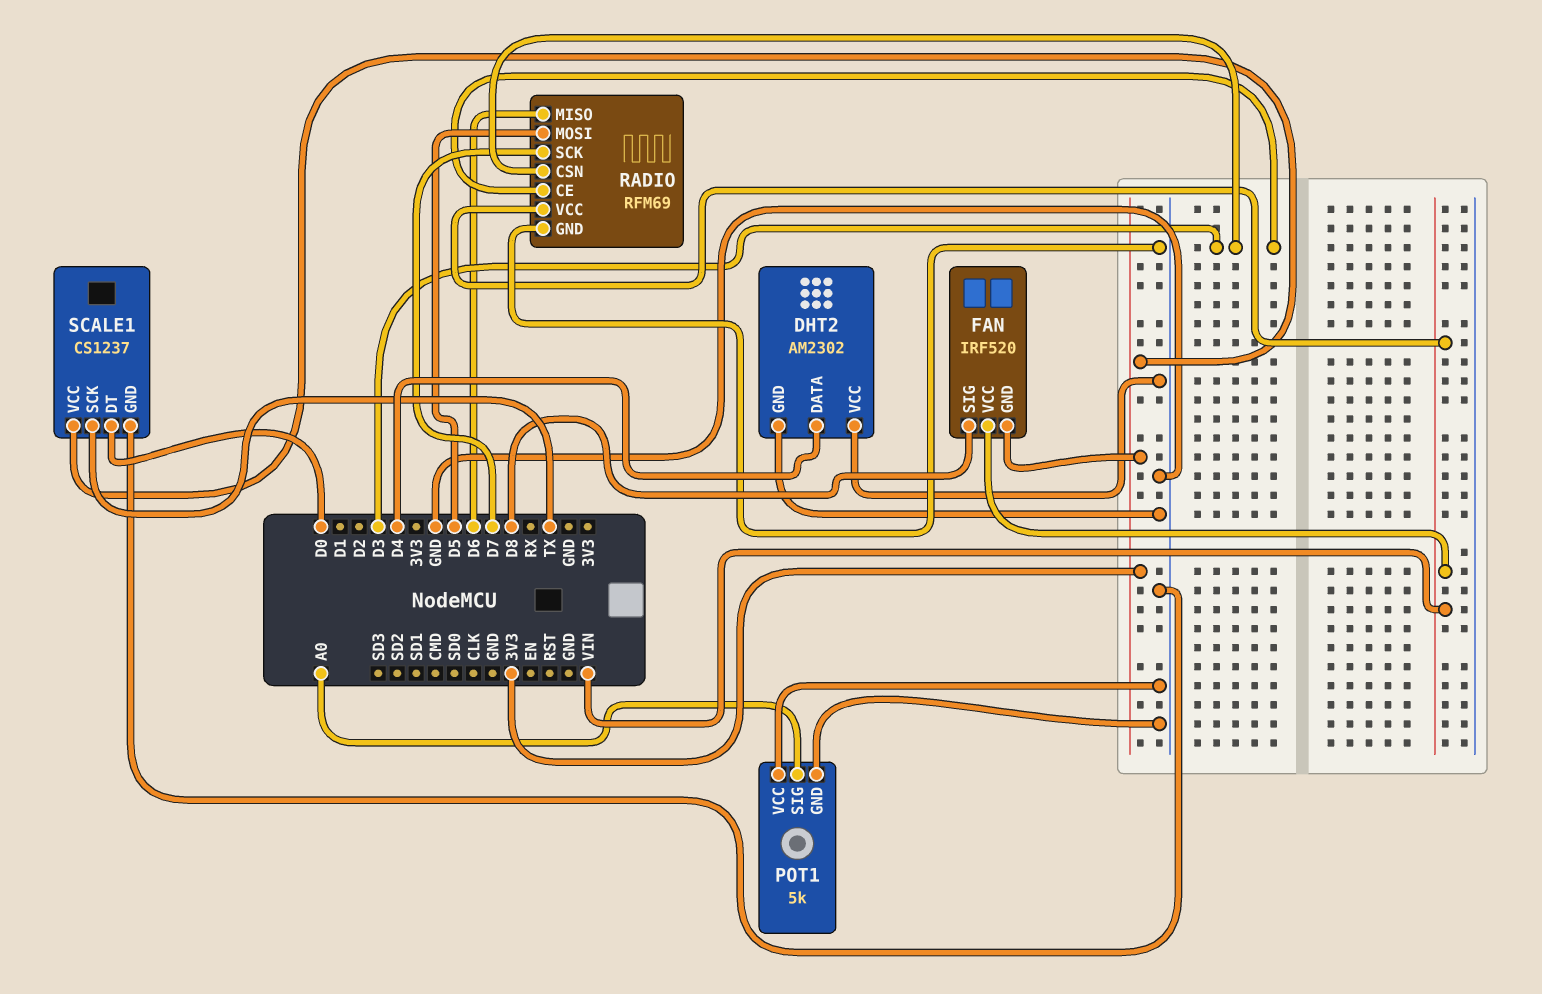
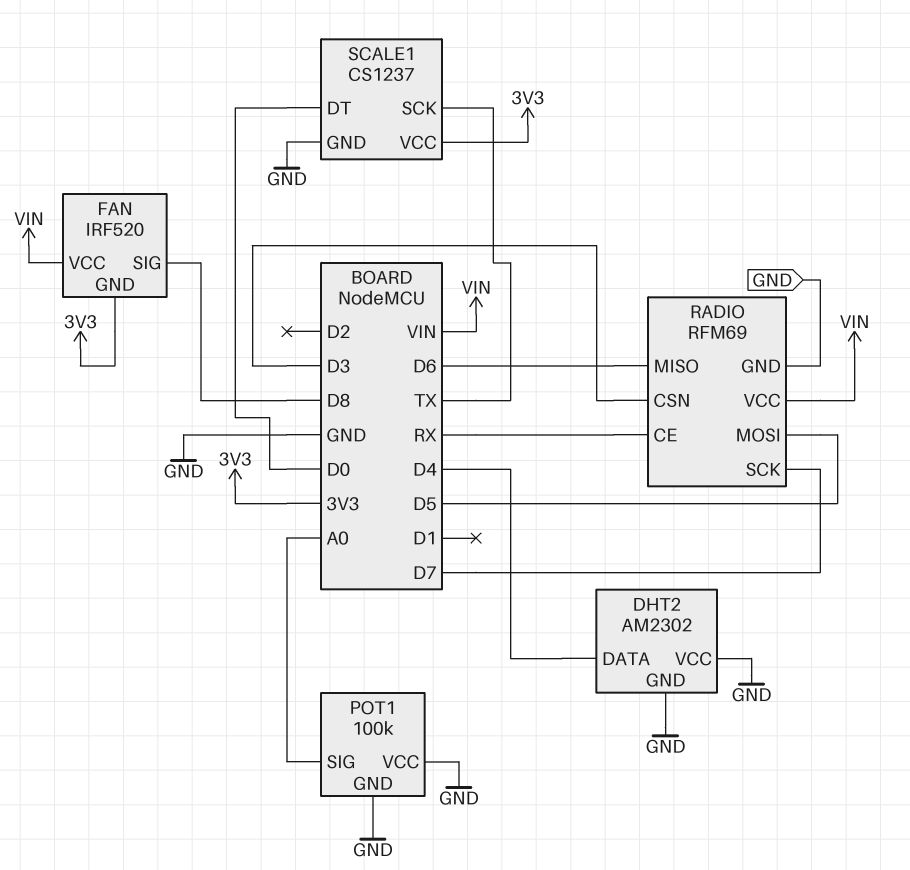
POT1: 5k -> 100k
RADIO pin CE: D3 -> RX

